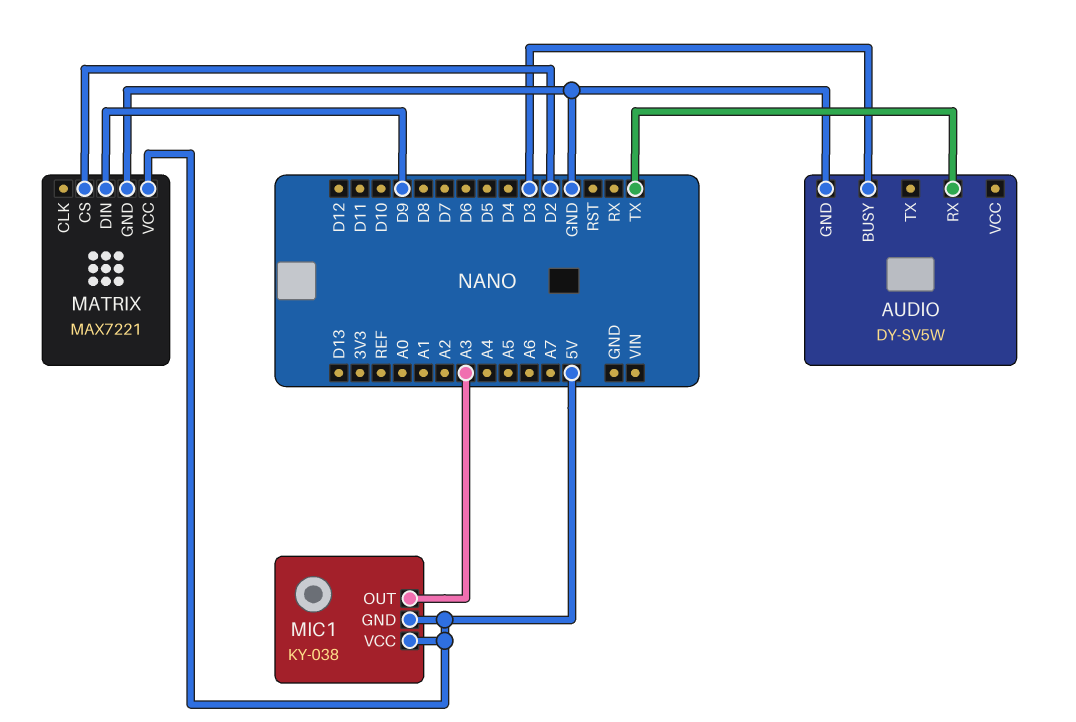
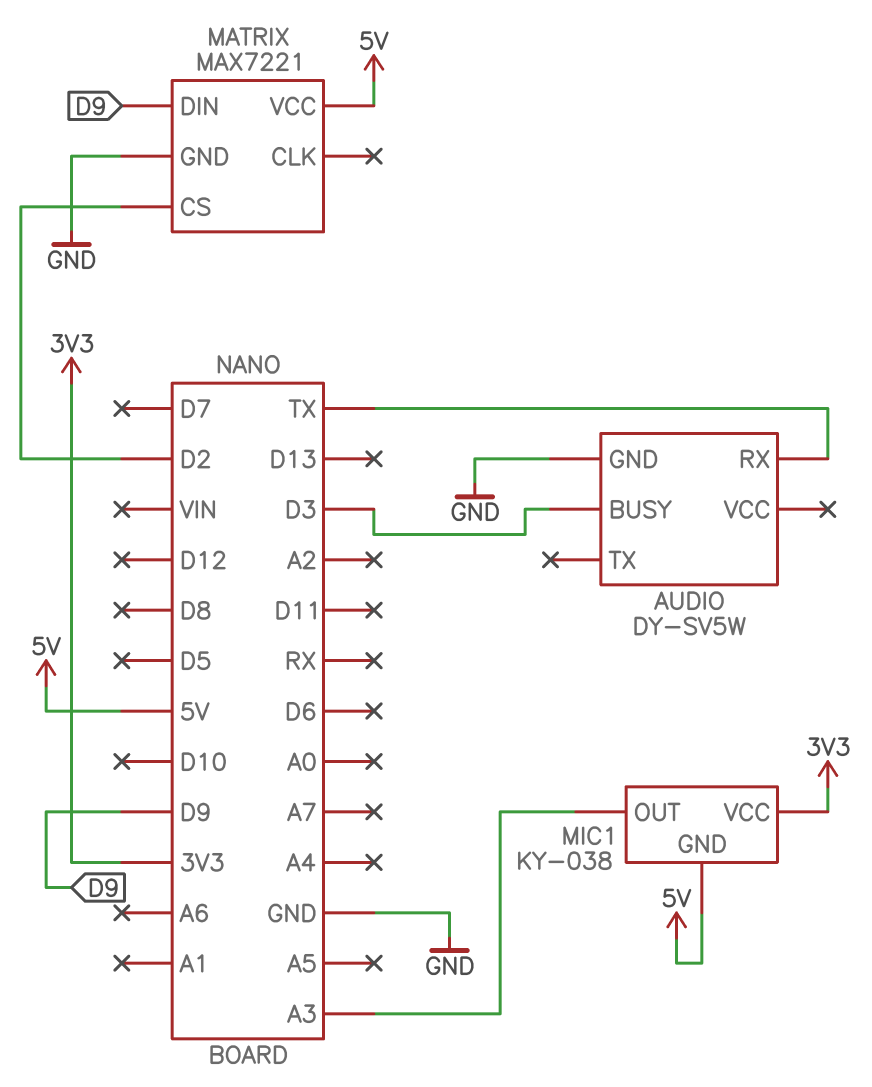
MIC1 pin VCC: 5V -> 3V3

